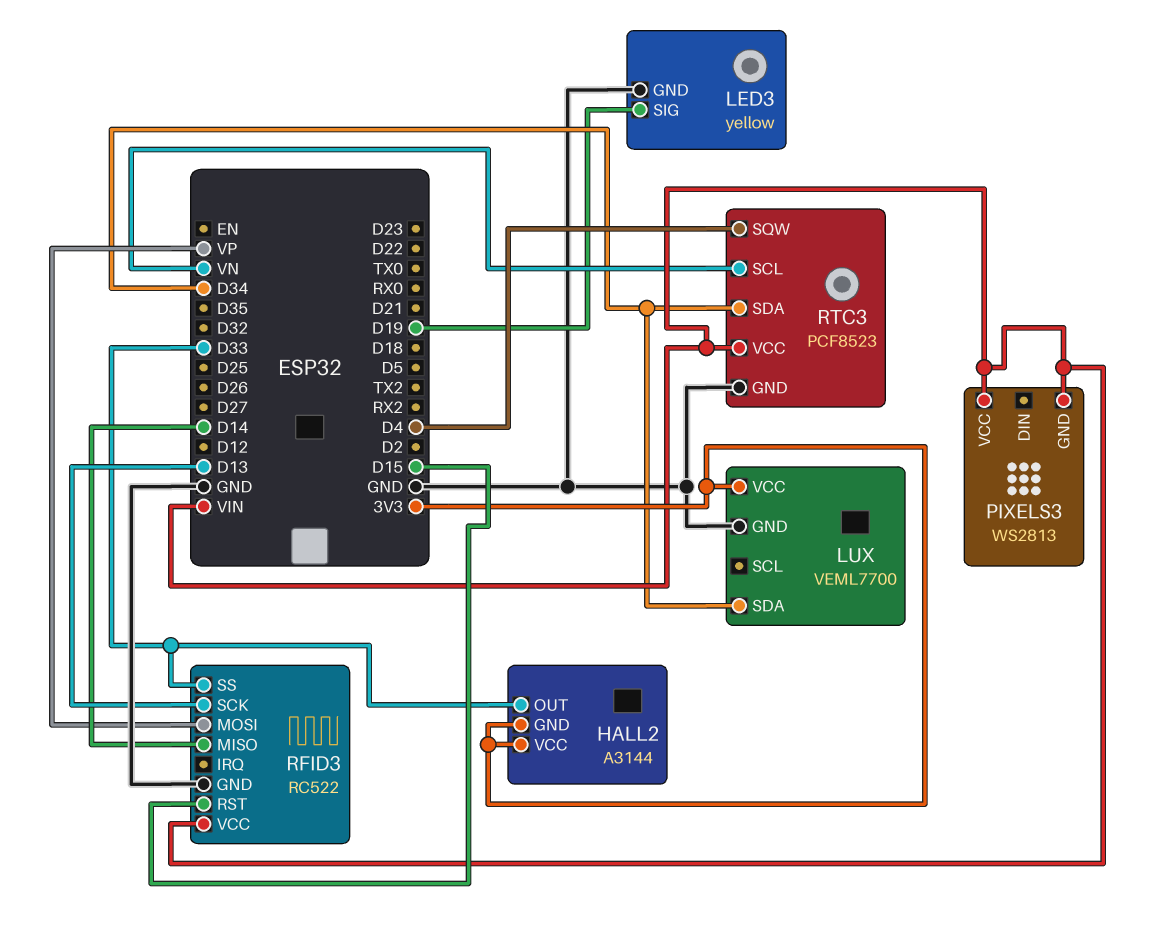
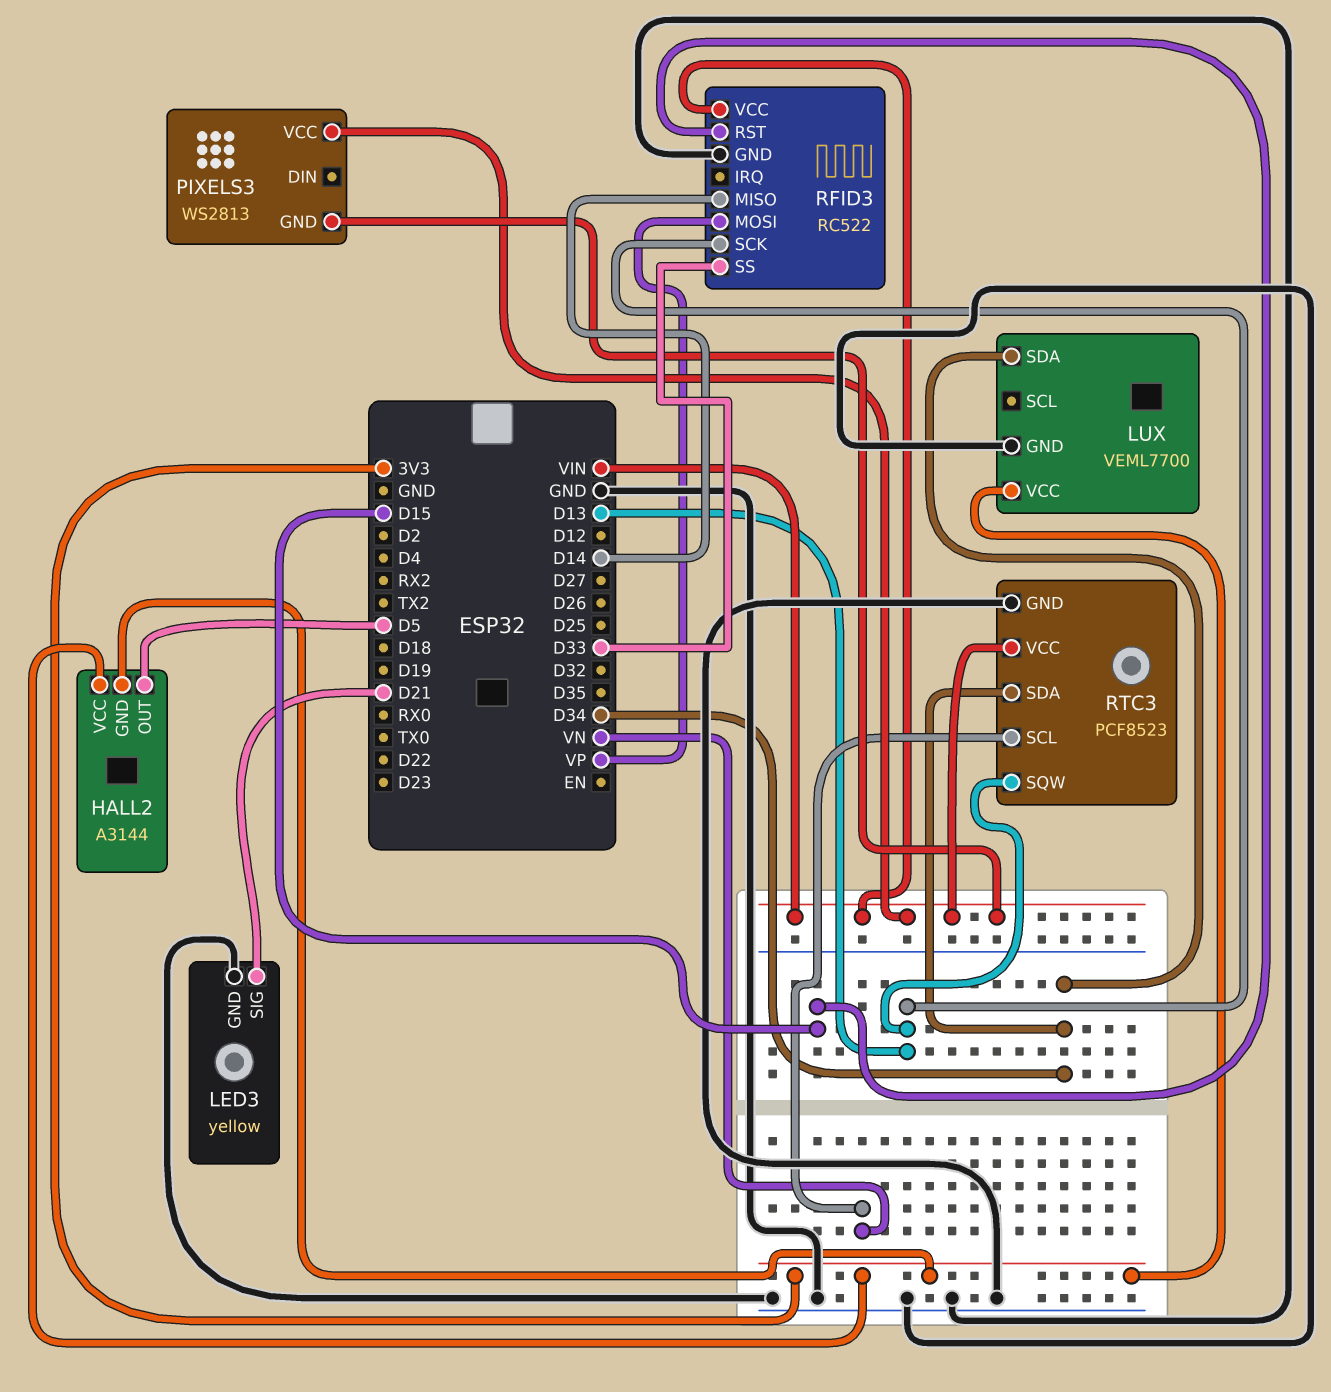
HALL2 pin OUT: D33 -> D5
LED3 pin SIG: D19 -> D21
RTC3 pin SQW: D4 -> D13

